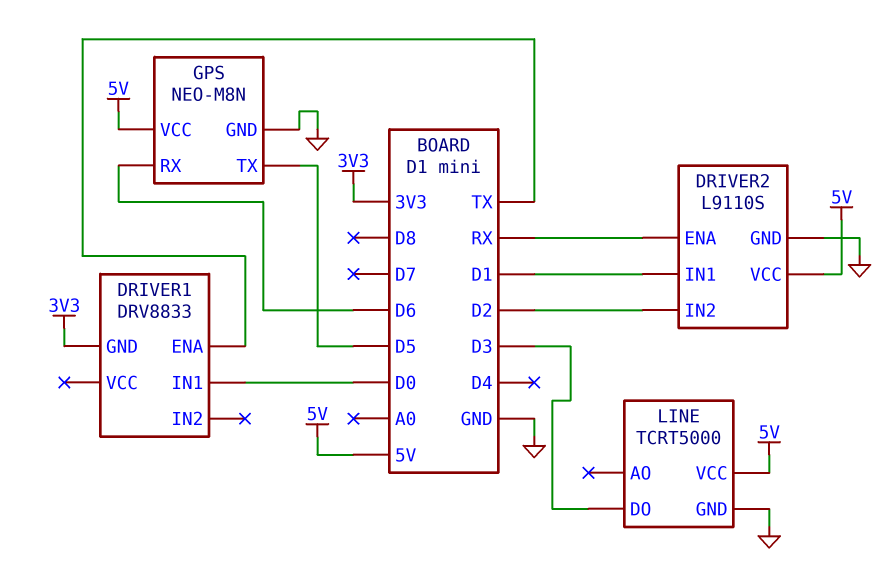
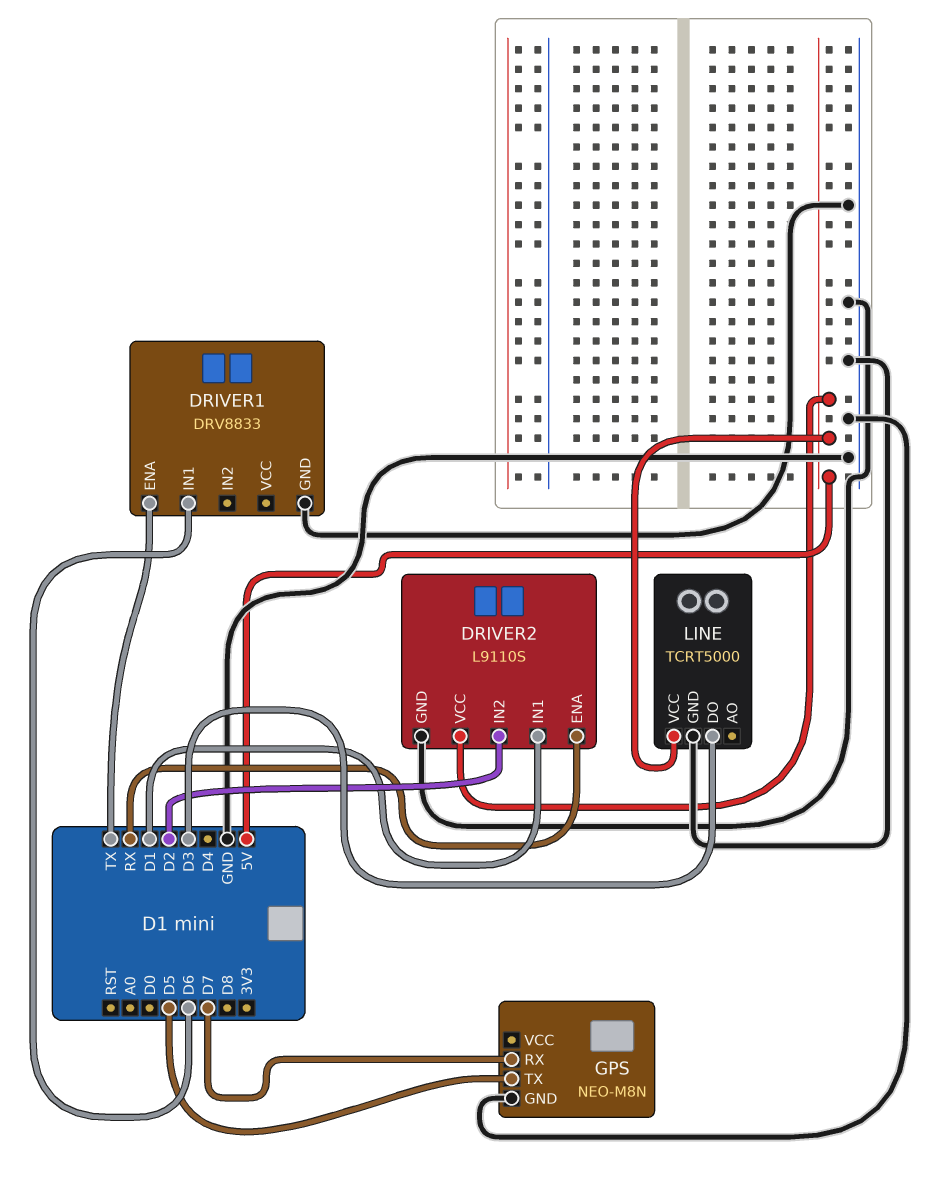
DRIVER1 pin GND: 3V3 -> GND
DRIVER1 pin IN1: D0 -> D6
GPS pin RX: D6 -> D7
GPS pin VCC: 5V -> none

